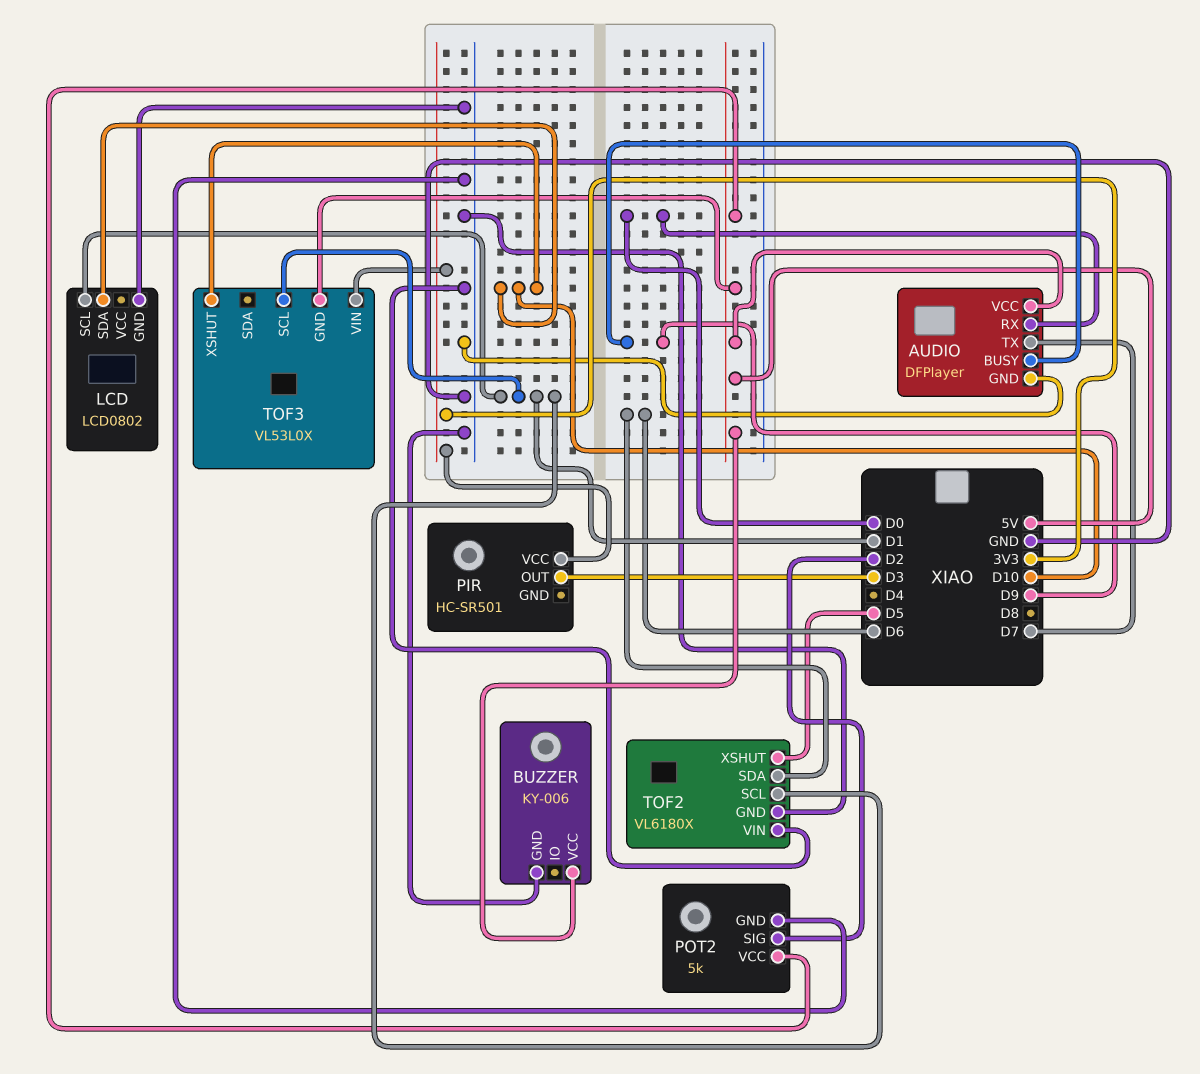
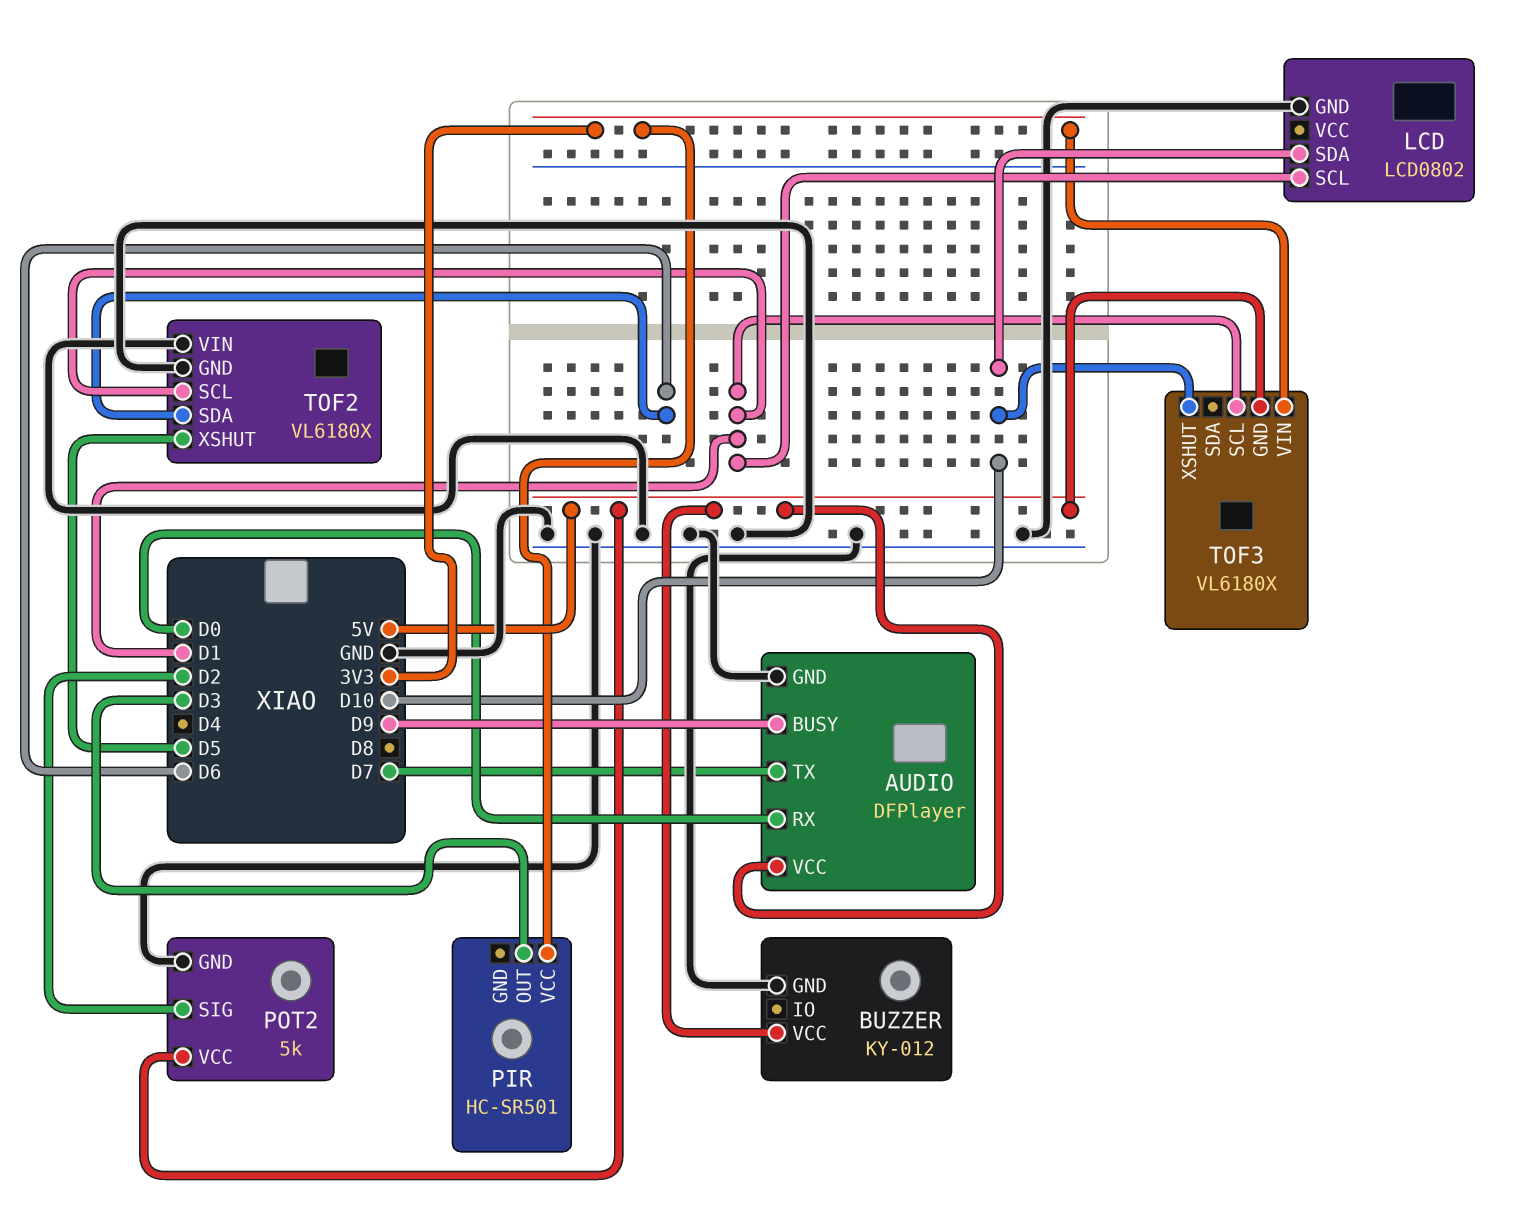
BUZZER: KY-006 -> KY-012
TOF3: VL53L0X -> VL6180X

